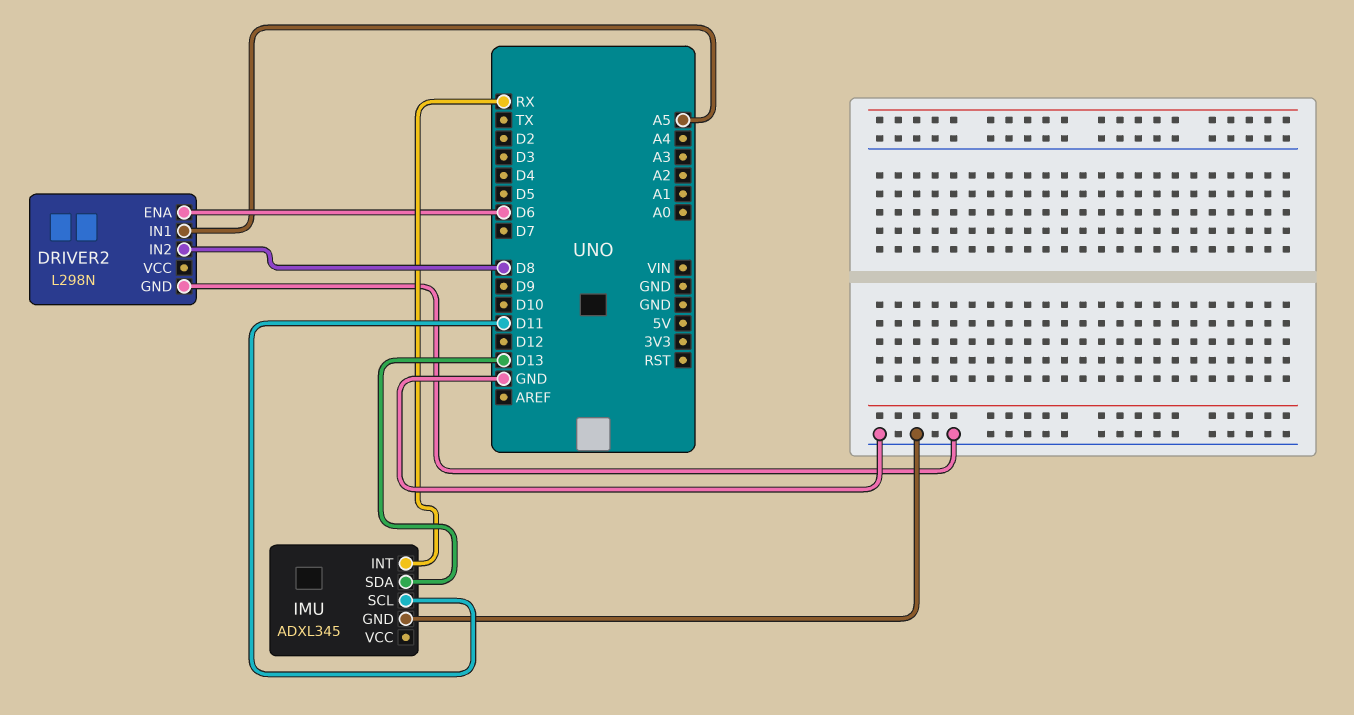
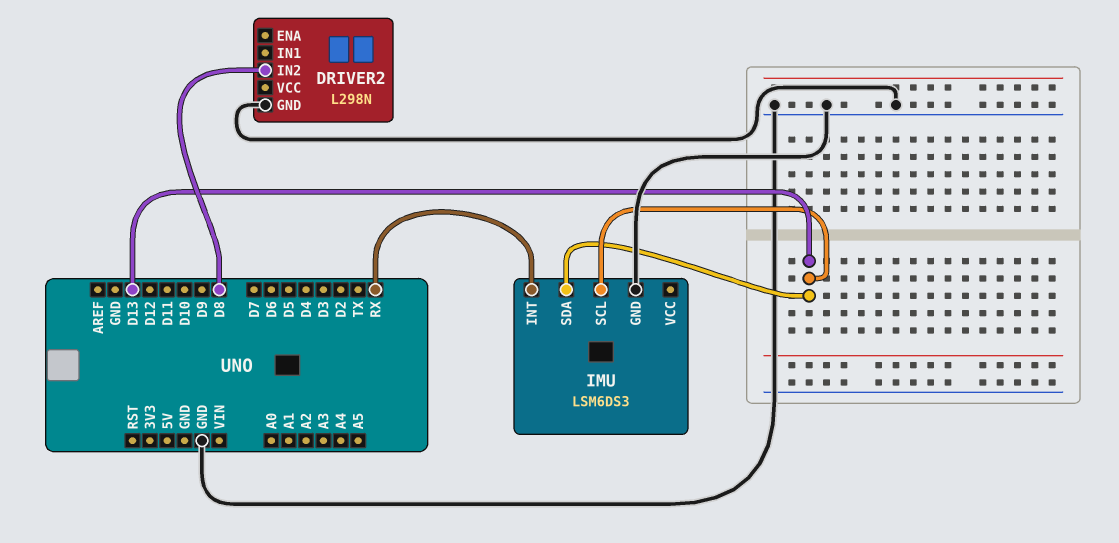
DRIVER2 pin ENA: D6 -> none
DRIVER2 pin IN1: A5 -> none
IMU: ADXL345 -> LSM6DS3
IMU pin SCL: D11 -> D13

